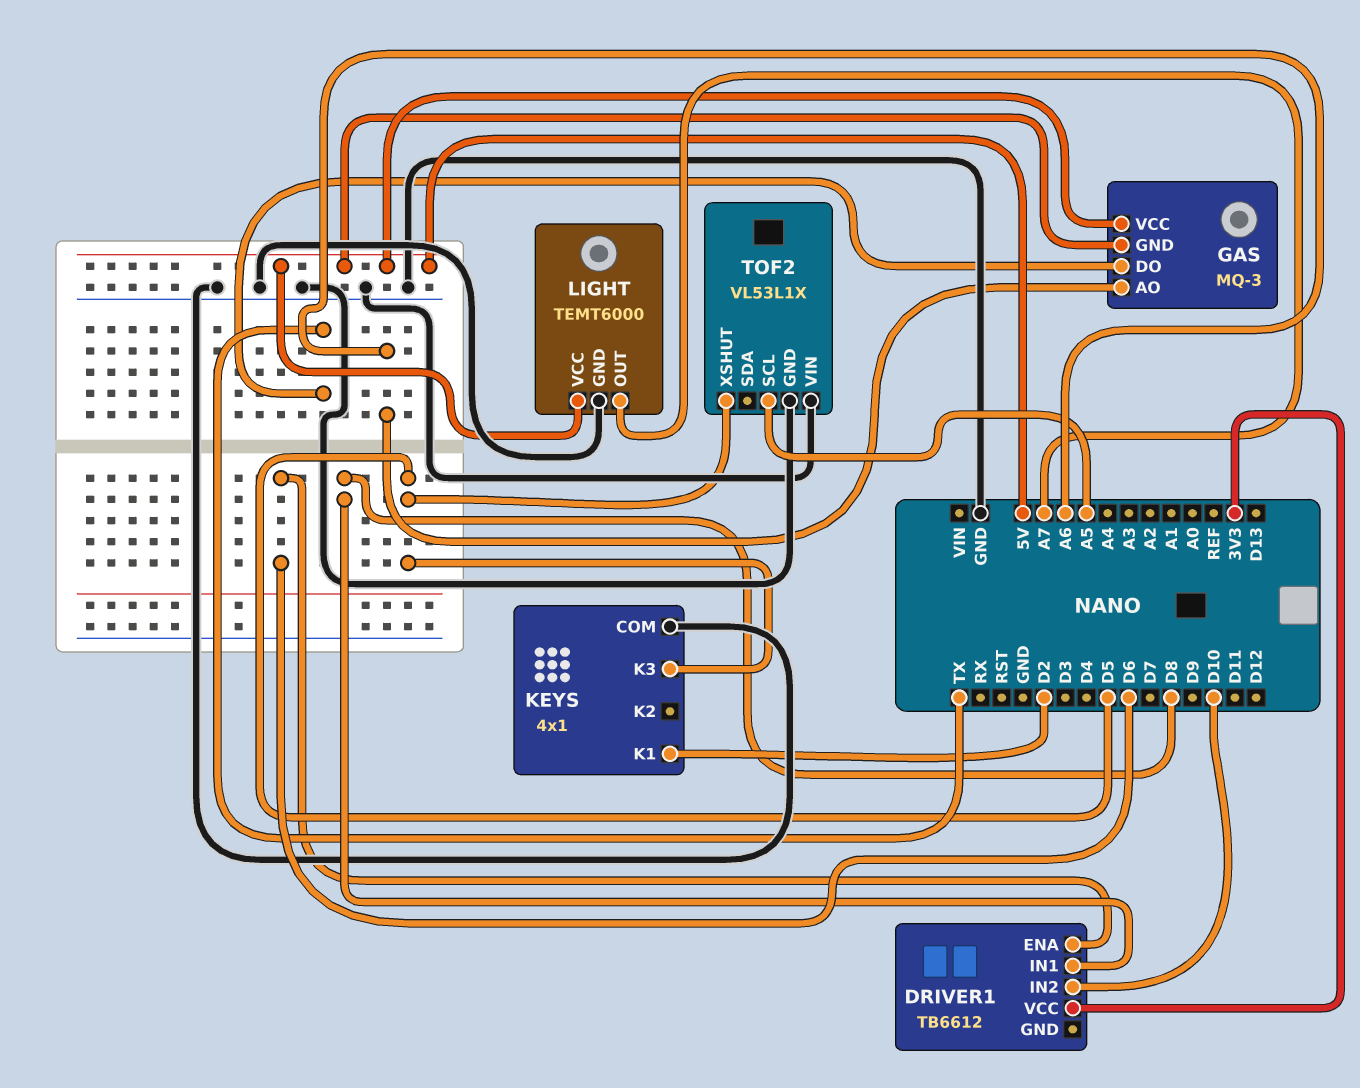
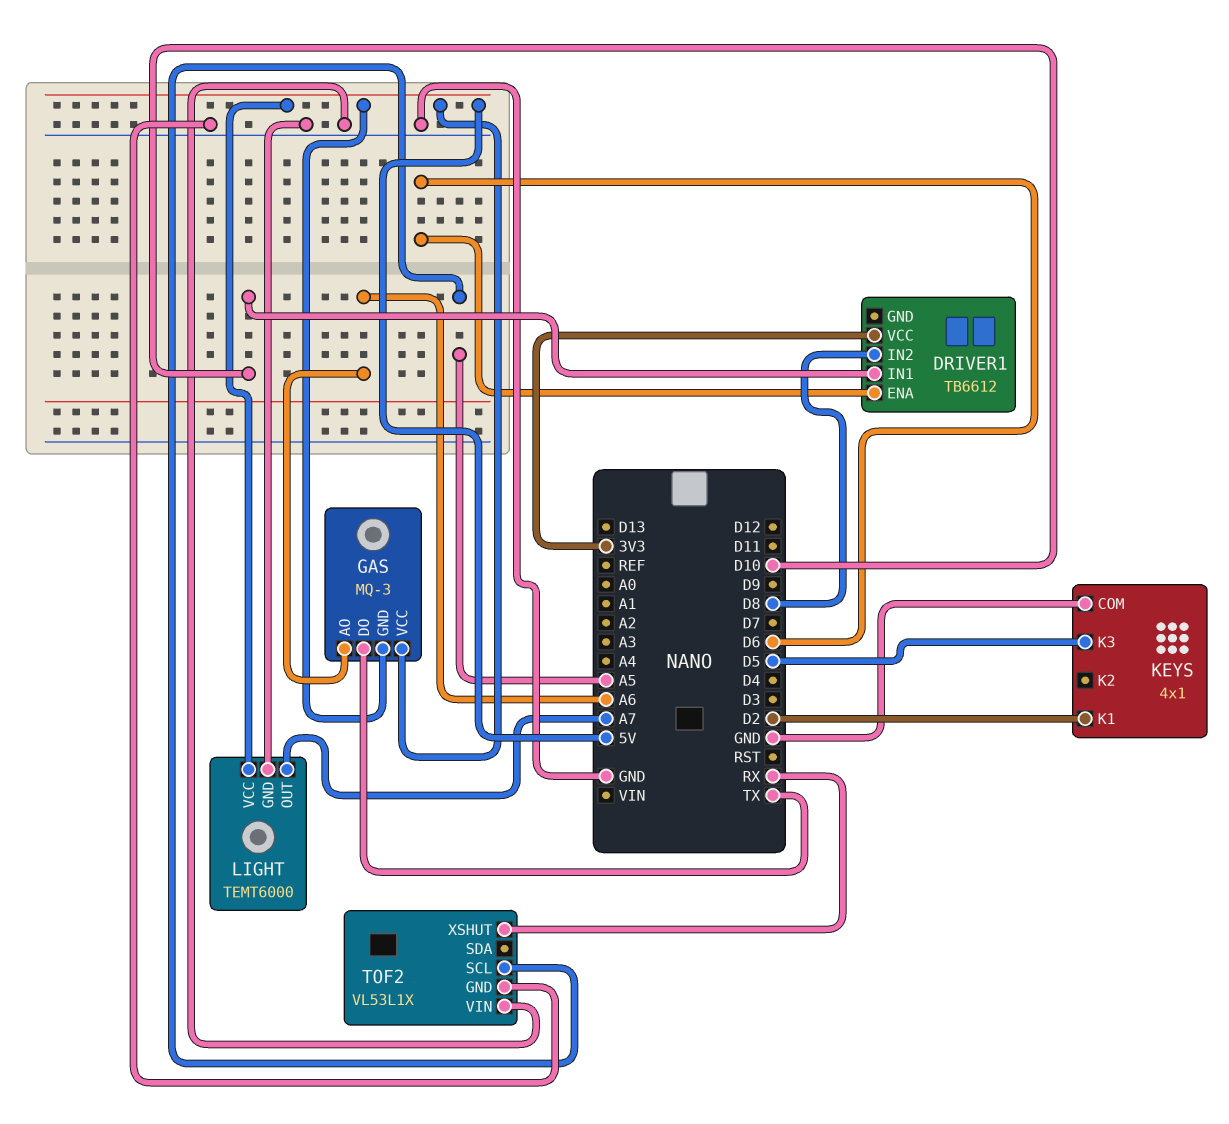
DRIVER1 pin IN1: D8 -> D10
DRIVER1 pin IN2: D10 -> D8
TOF2 pin XSHUT: D5 -> RX

